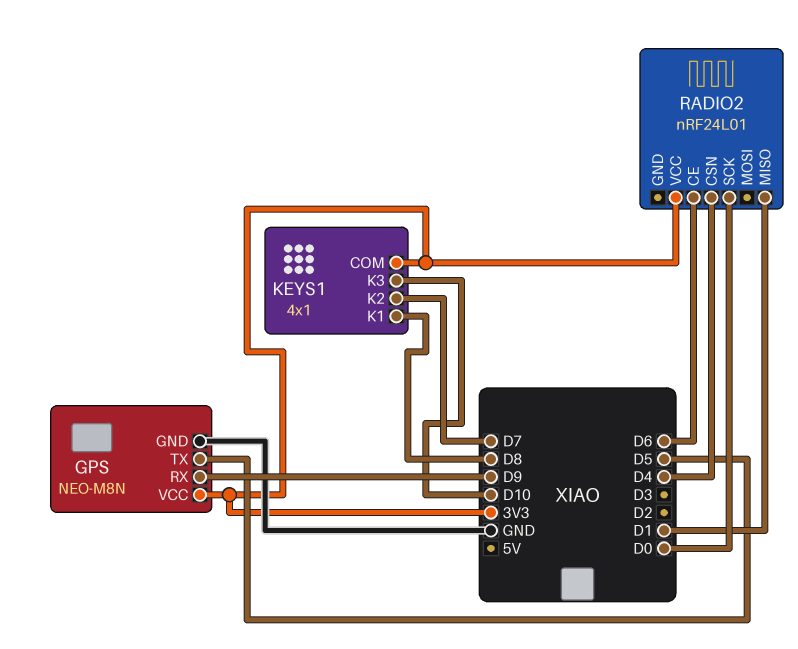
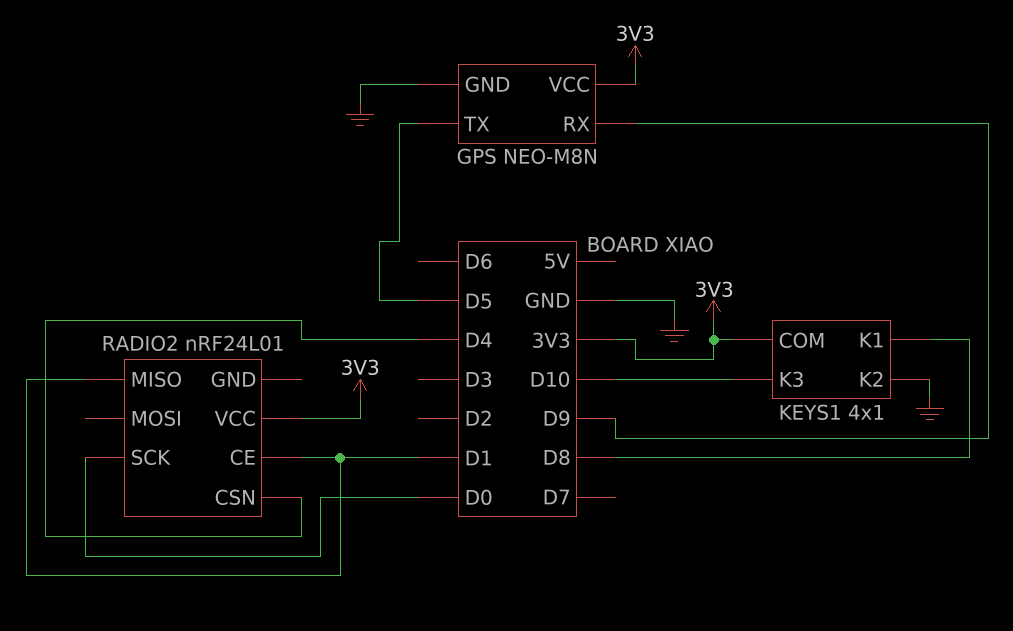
KEYS1 pin K2: D7 -> GND
RADIO2 pin CE: D6 -> D1

